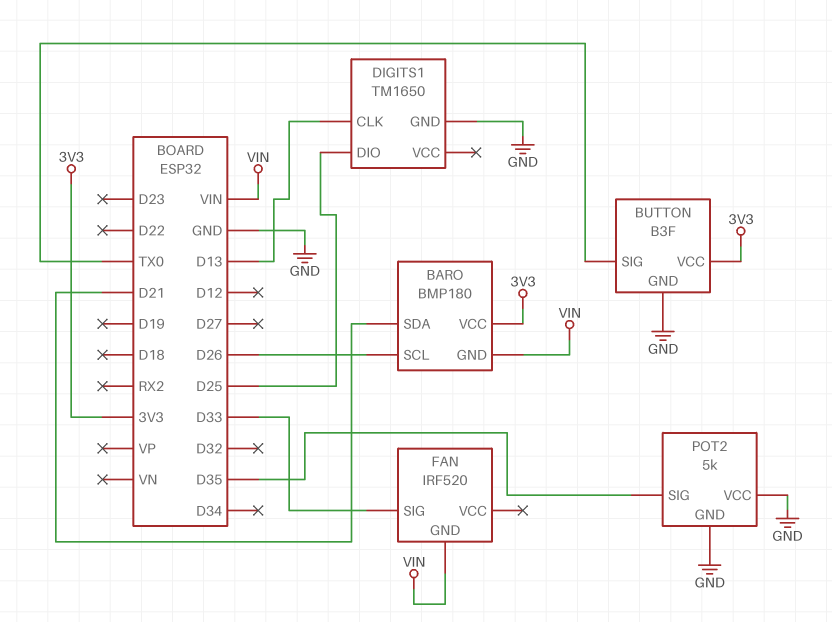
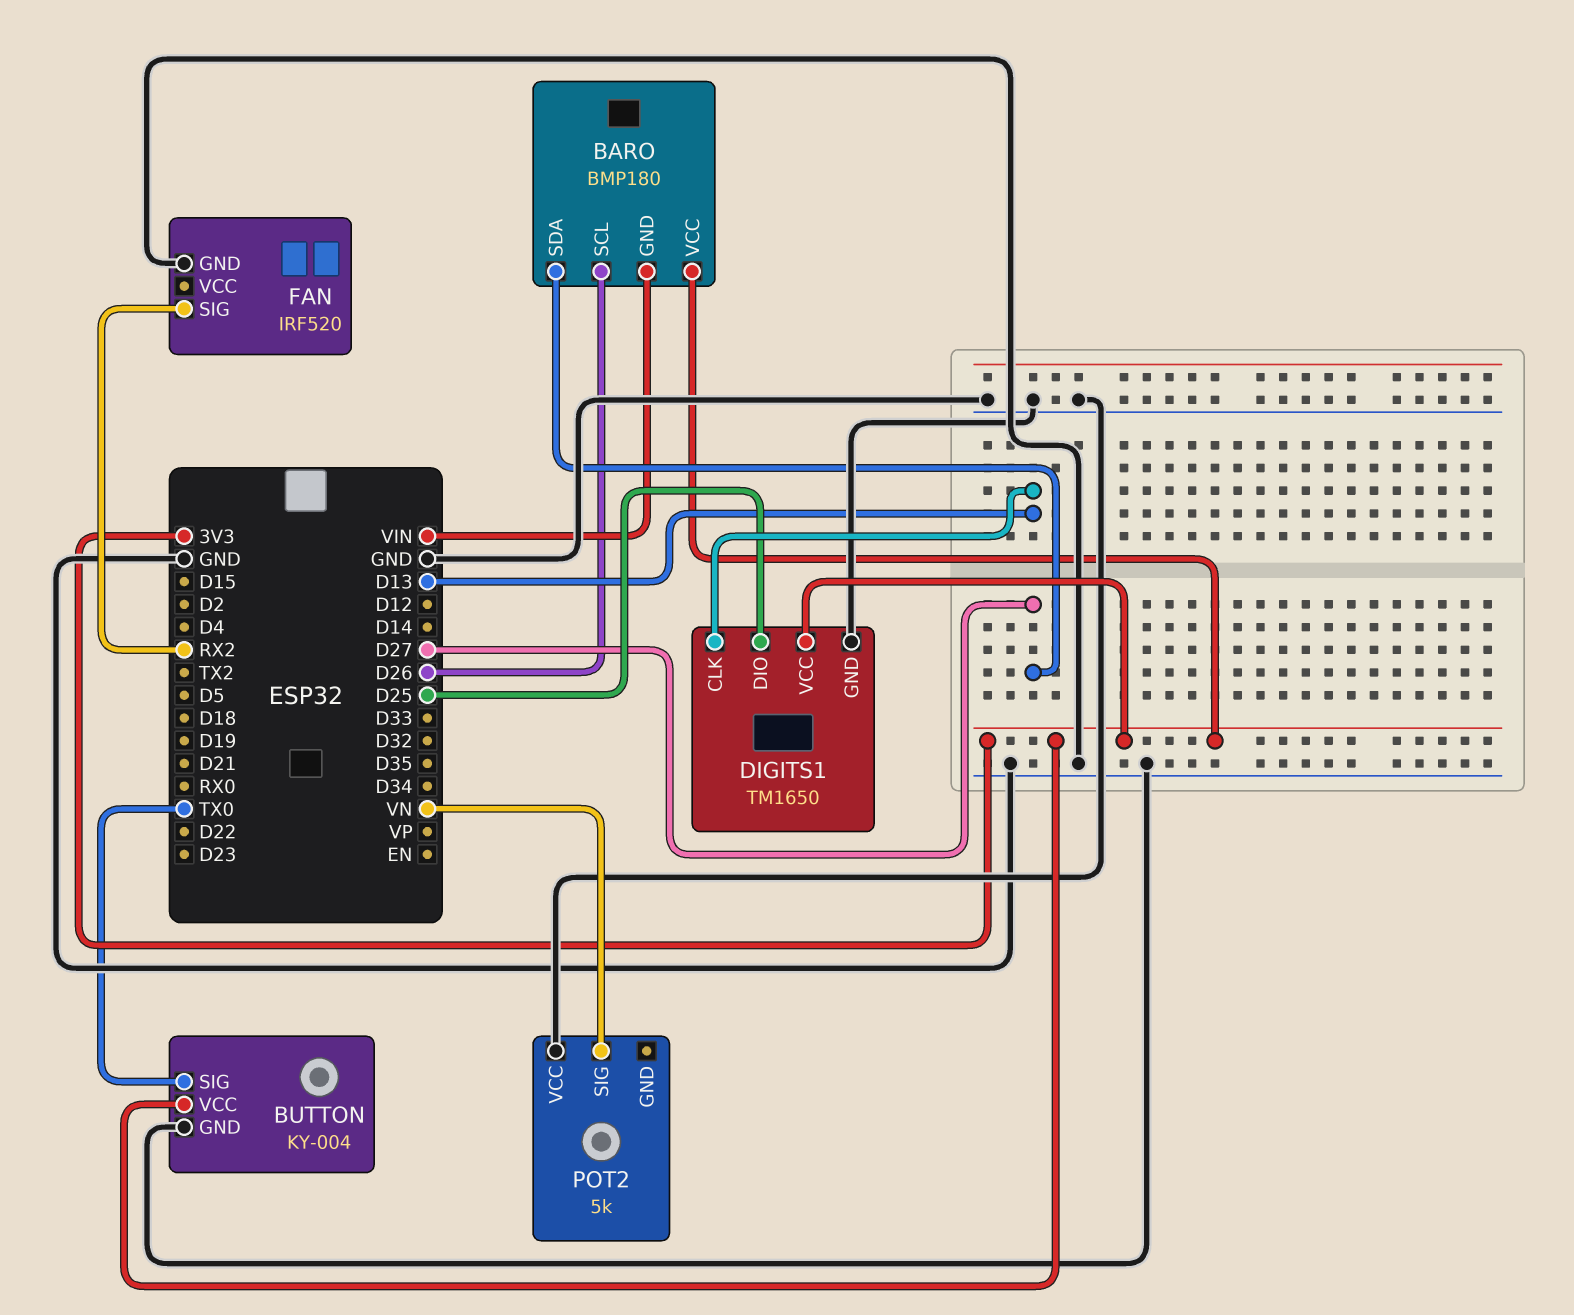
BARO pin SDA: D21 -> D27
BUTTON: B3F -> KY-004
DIGITS1 pin VCC: none -> 3V3
FAN pin GND: VIN -> GND
FAN pin SIG: D33 -> RX2
POT2 pin GND: GND -> none
POT2 pin SIG: D35 -> VN

